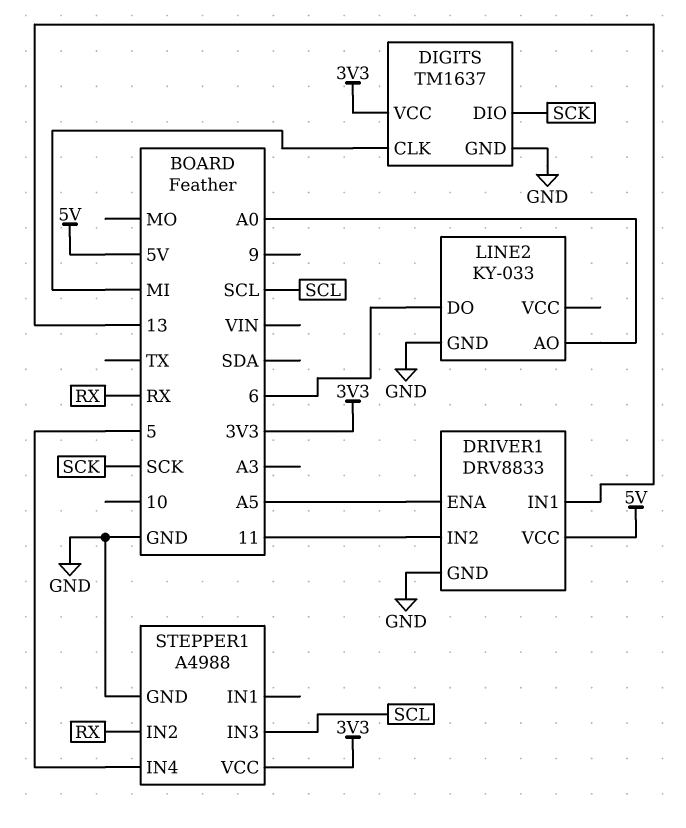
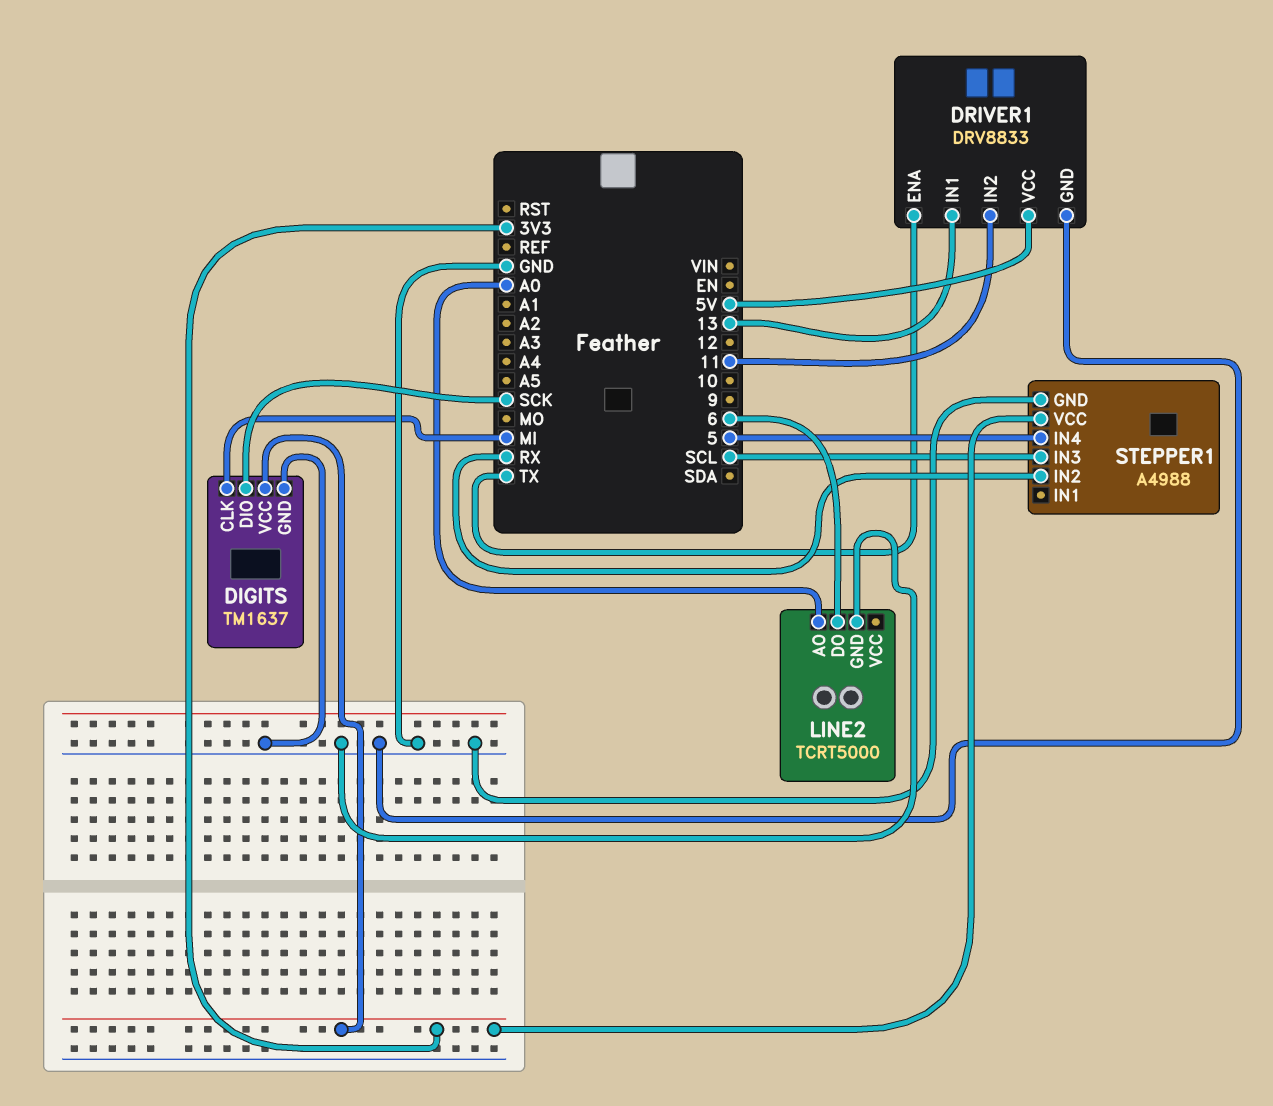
DRIVER1 pin ENA: A5 -> TX
LINE2: KY-033 -> TCRT5000

